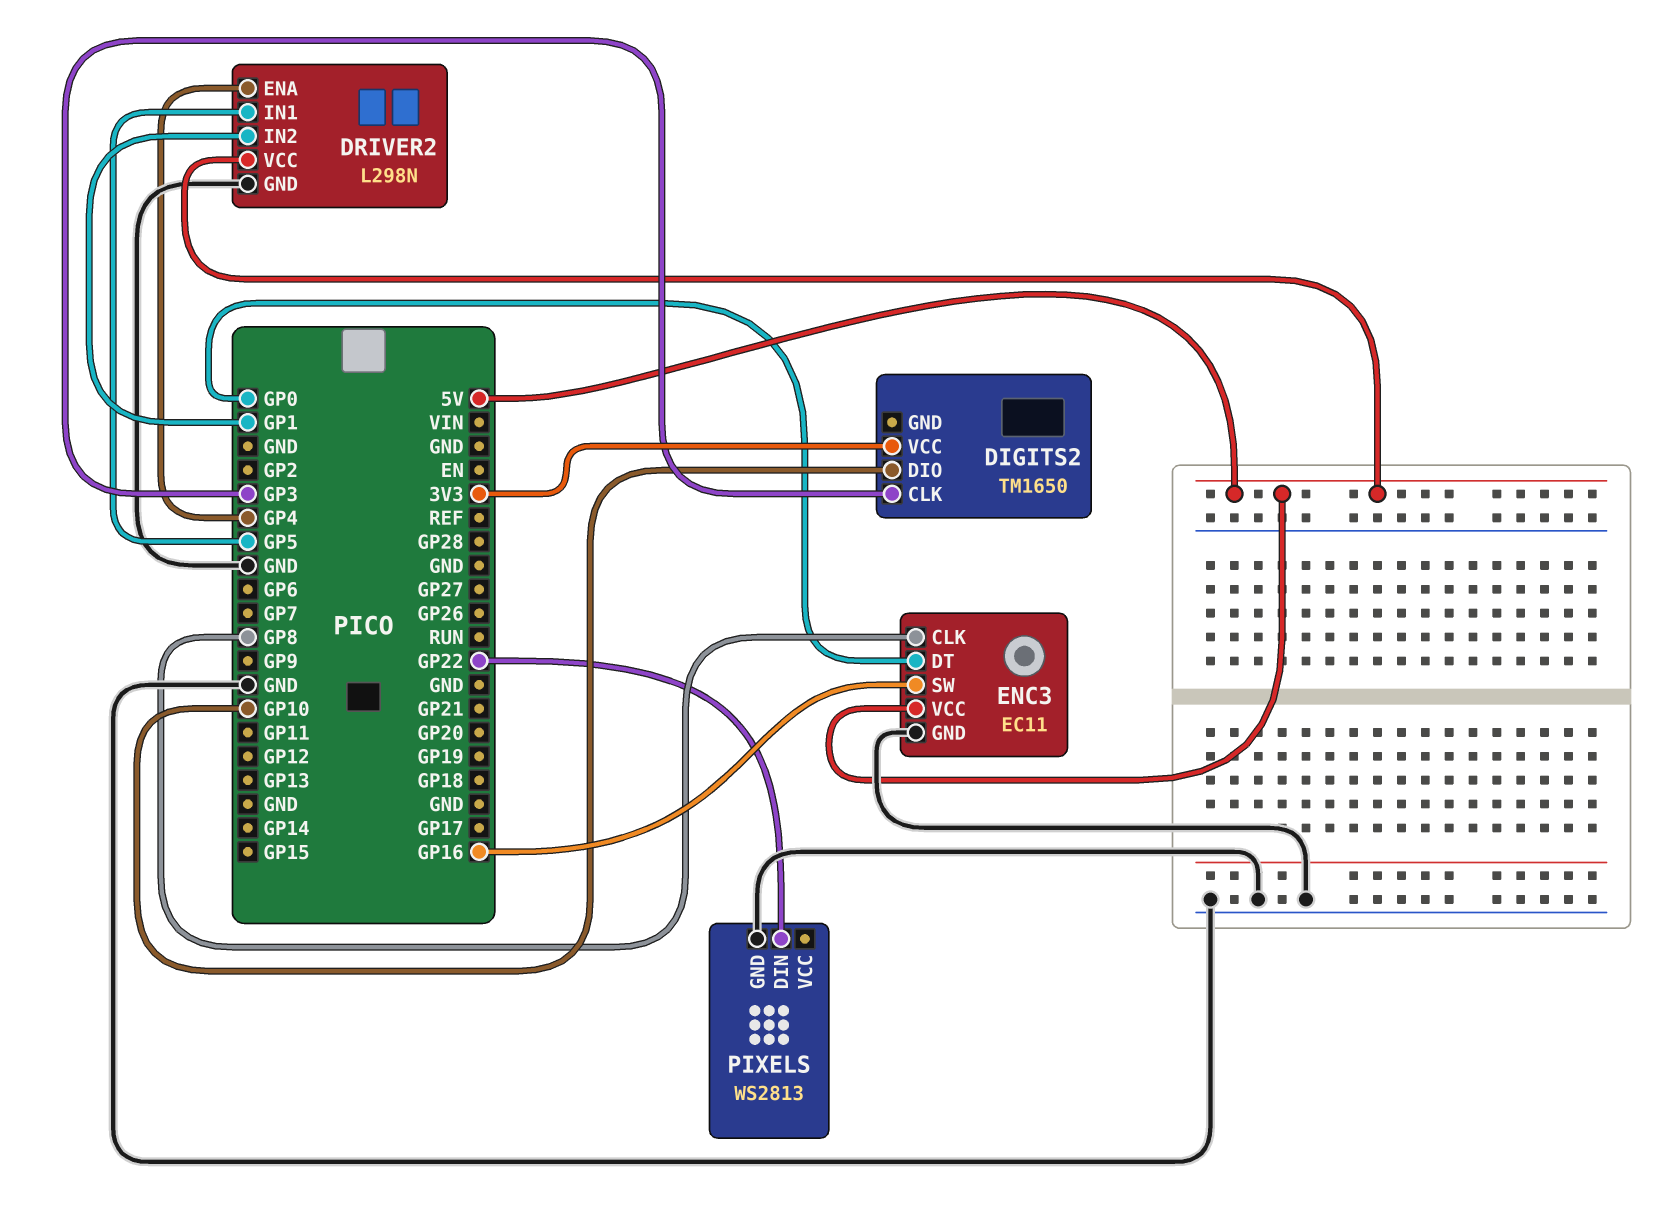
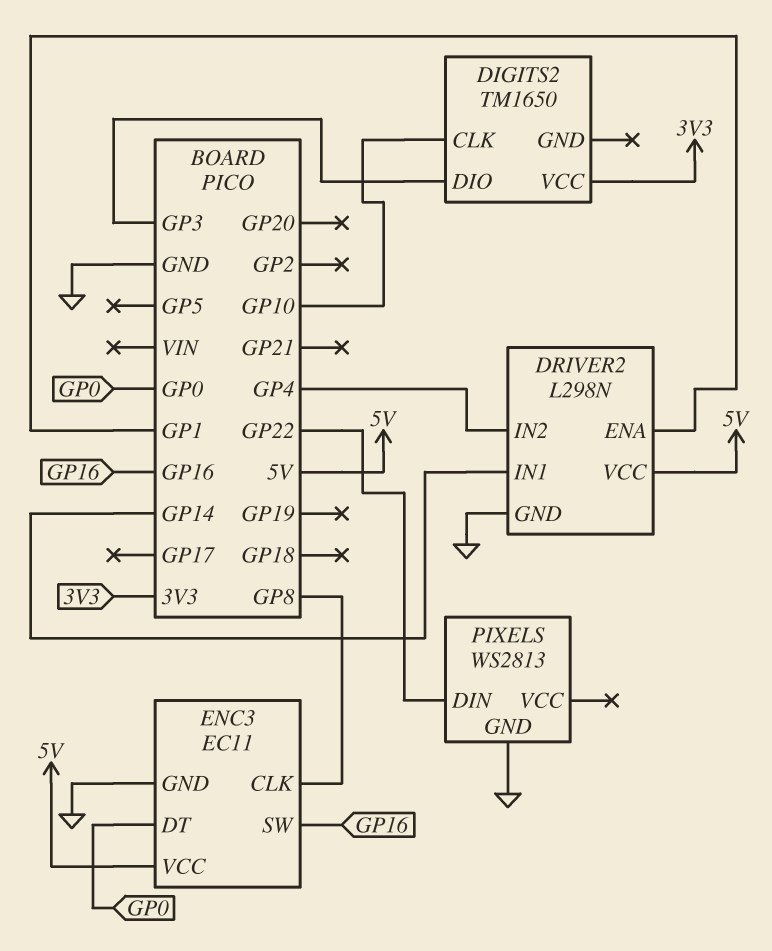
DIGITS2 pin CLK: GP3 -> GP10
DIGITS2 pin DIO: GP10 -> GP3
DRIVER2 pin ENA: GP4 -> GP1
DRIVER2 pin IN1: GP5 -> GP14
DRIVER2 pin IN2: GP1 -> GP4

